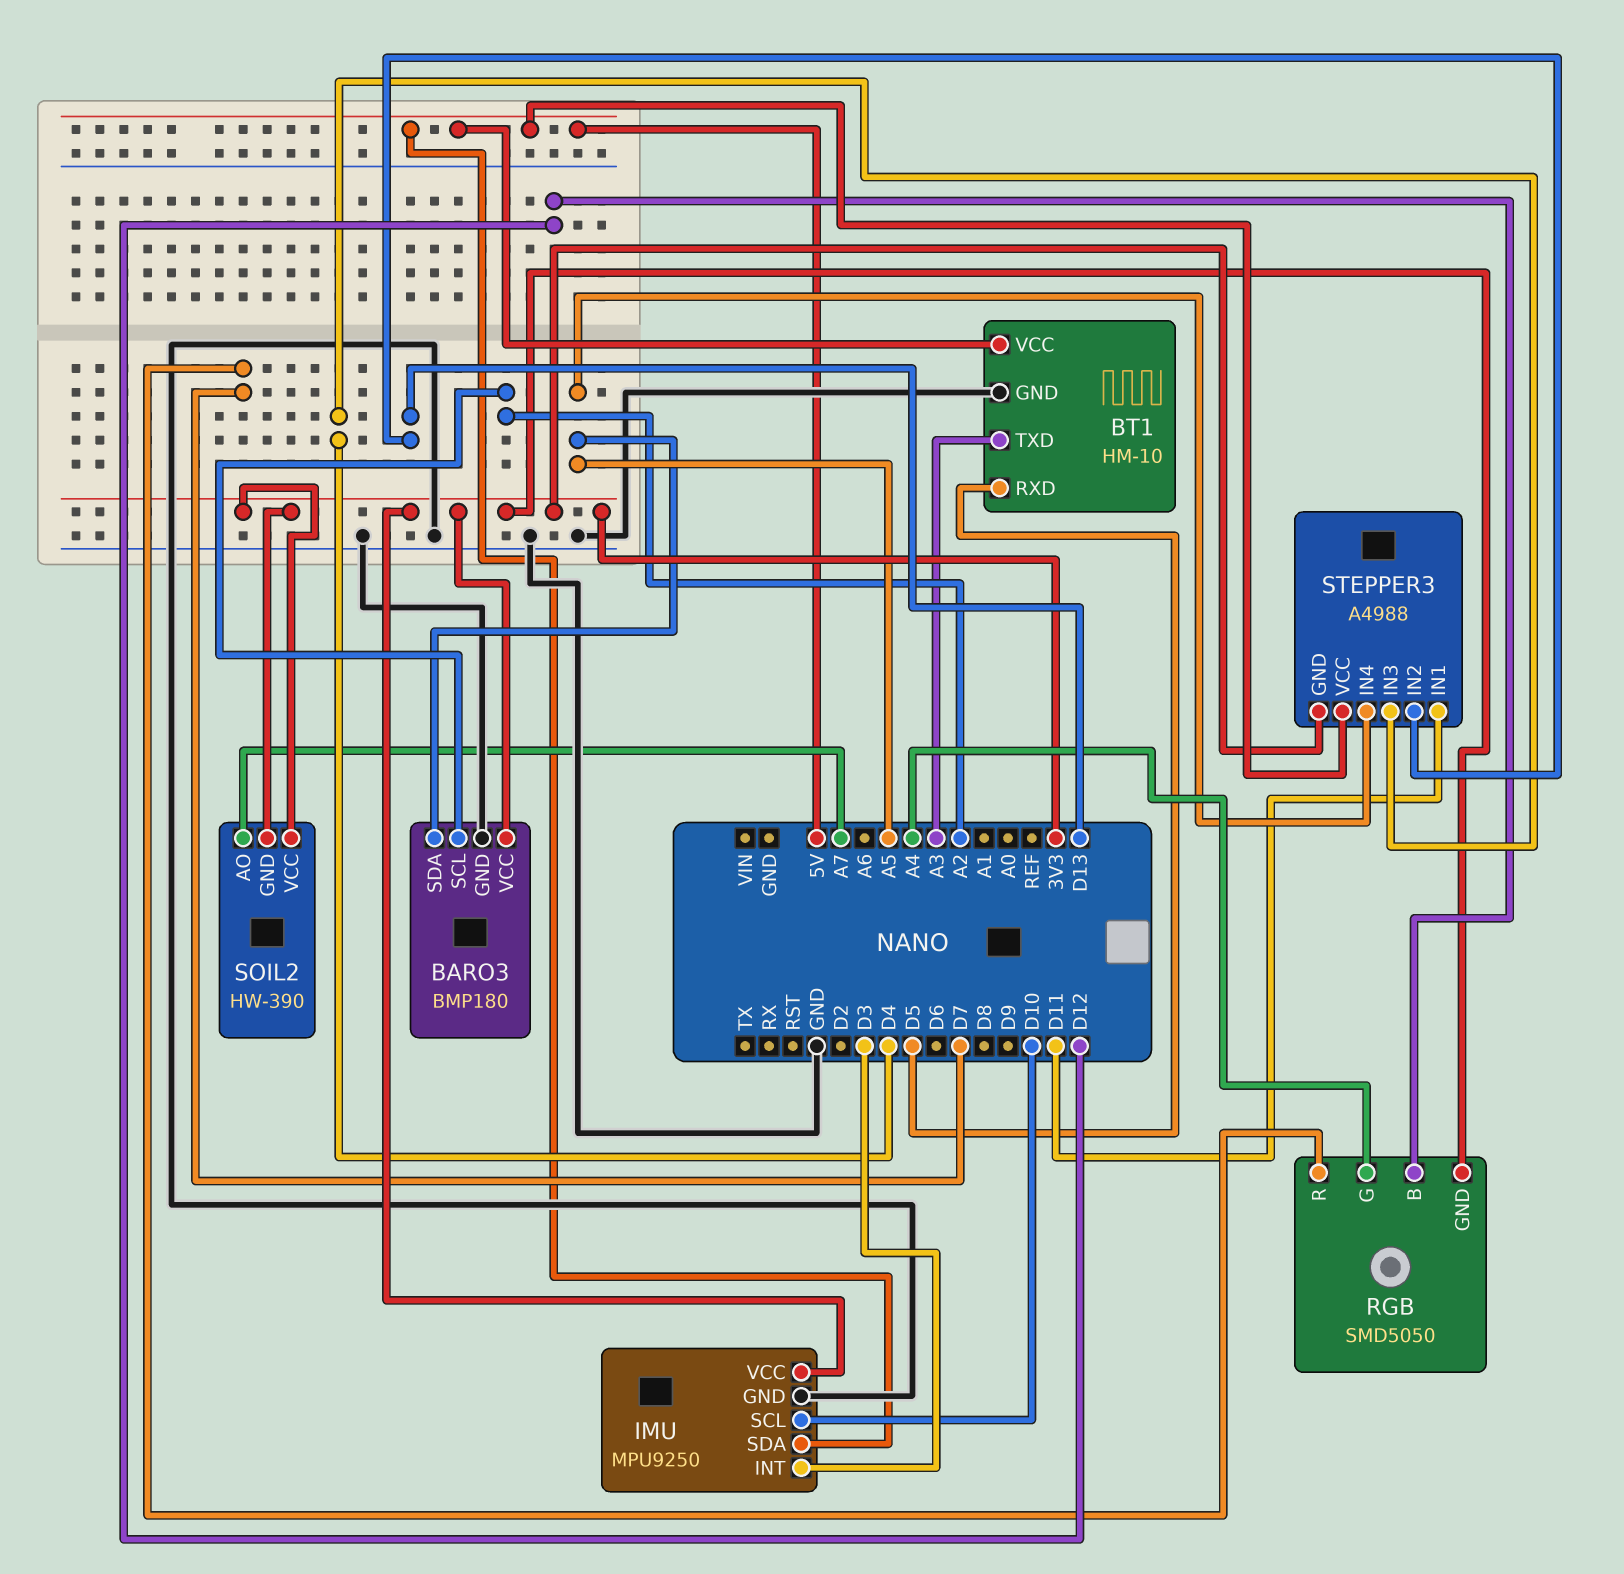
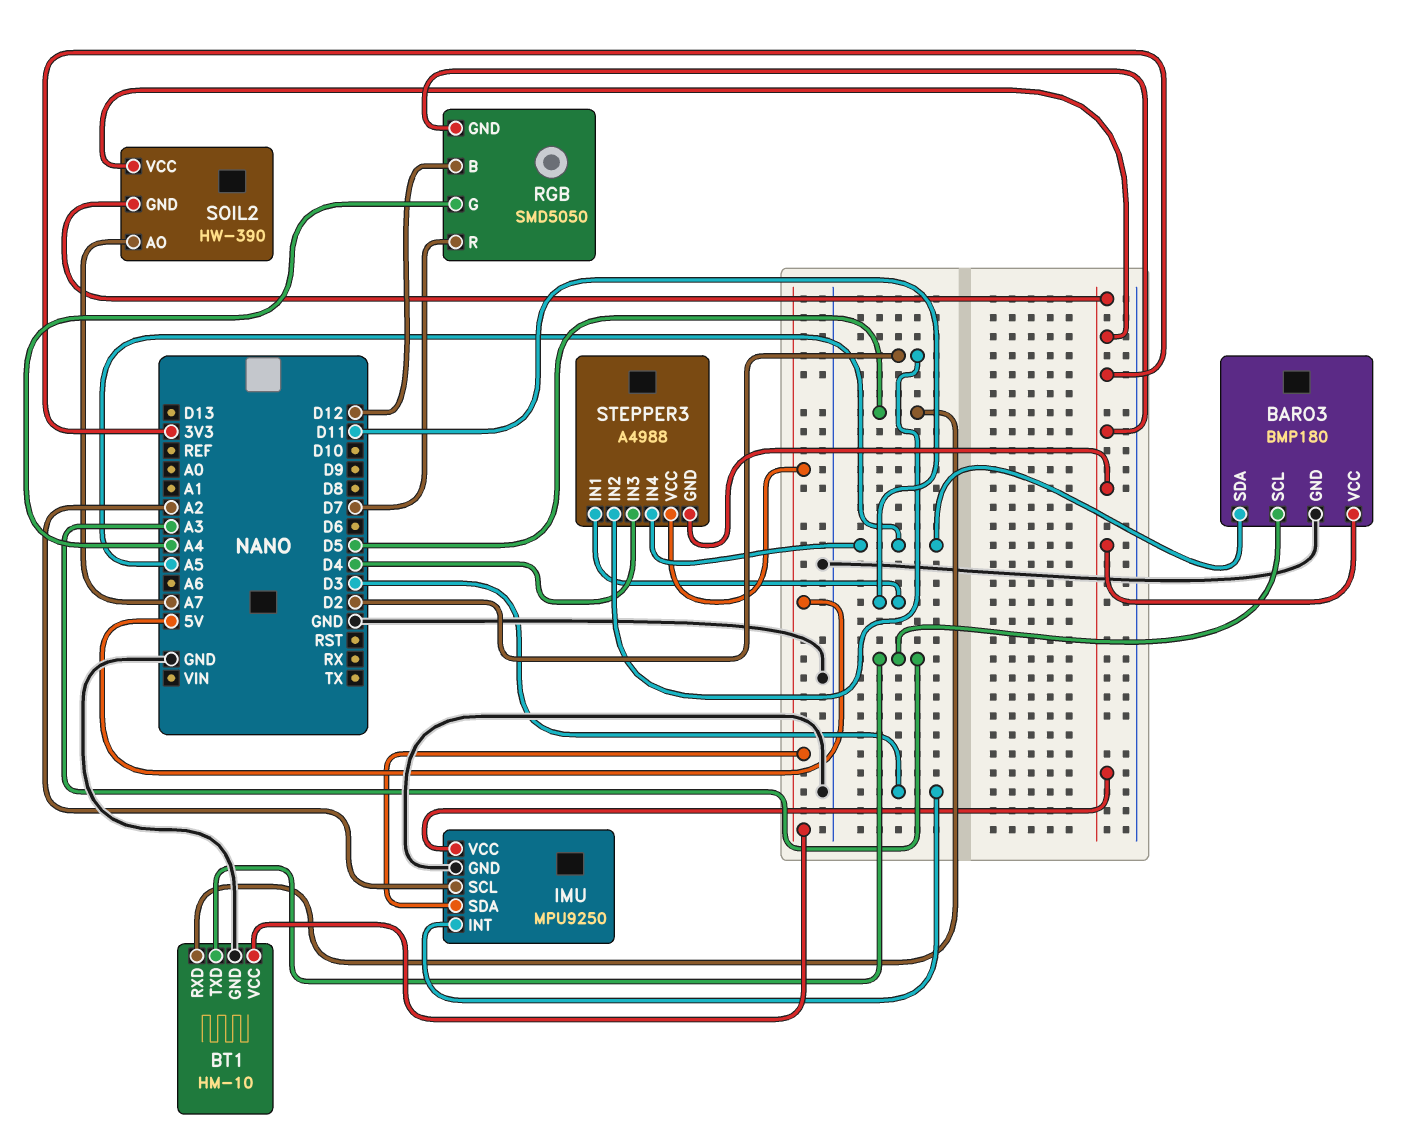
BARO3 pin SCL: A2 -> A3
IMU pin SCL: D10 -> A2
STEPPER3 pin IN2: D13 -> D2

